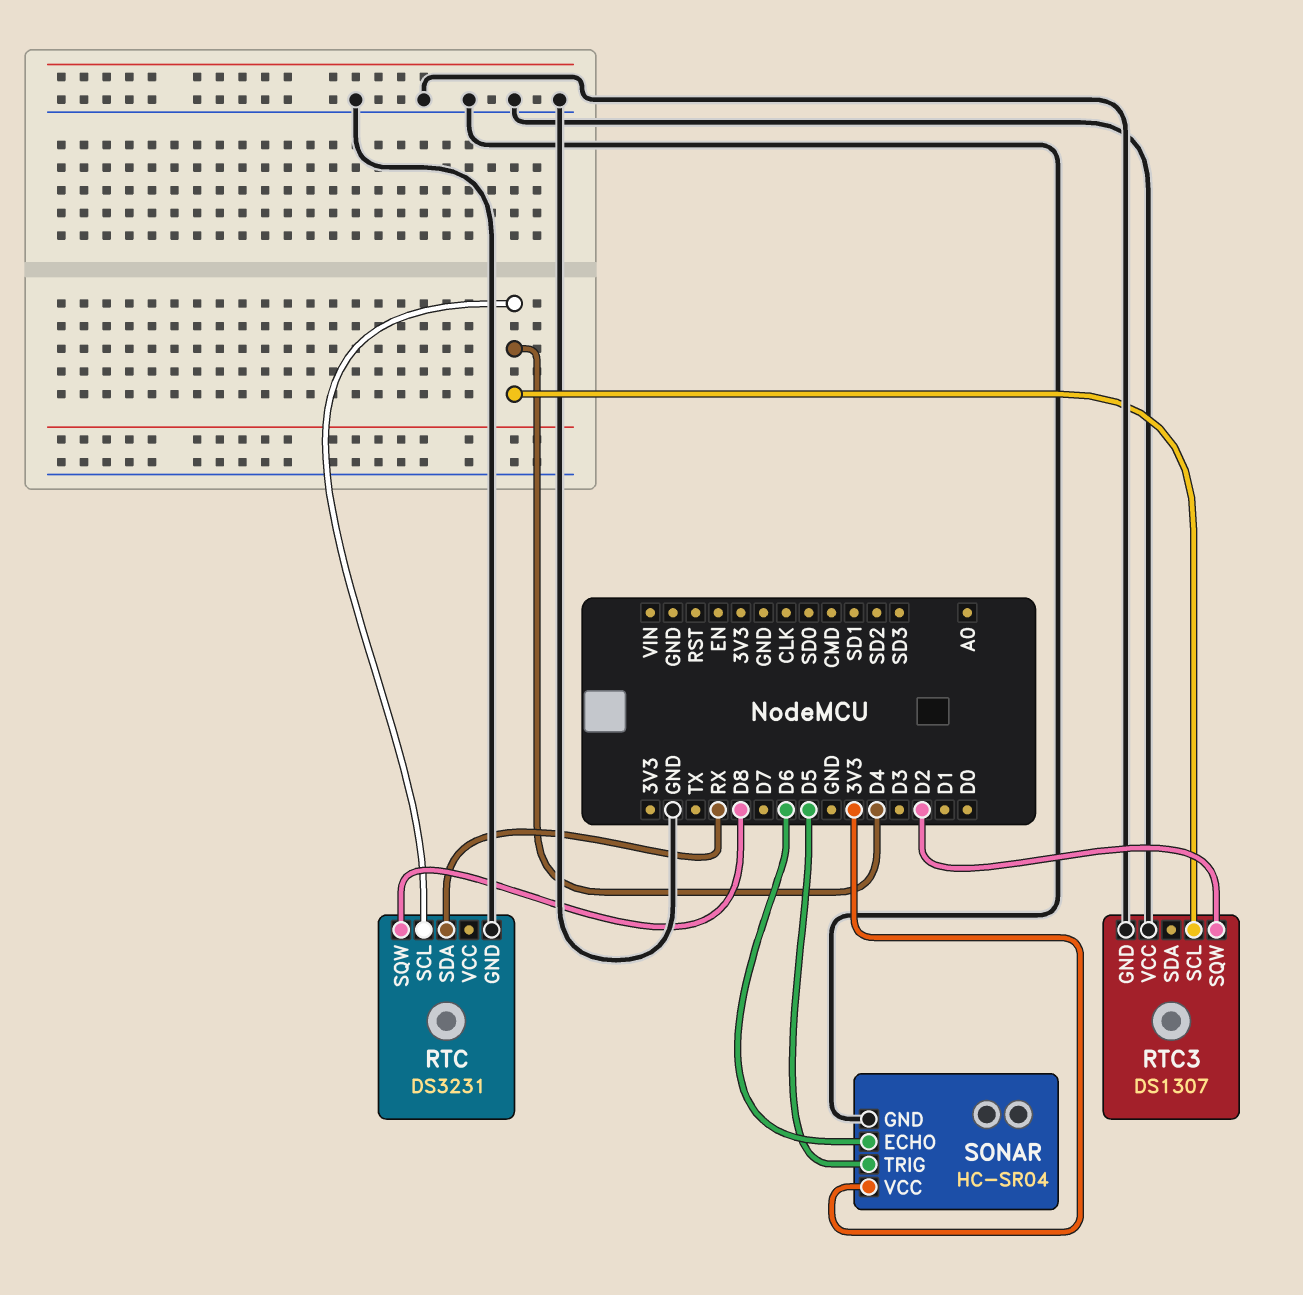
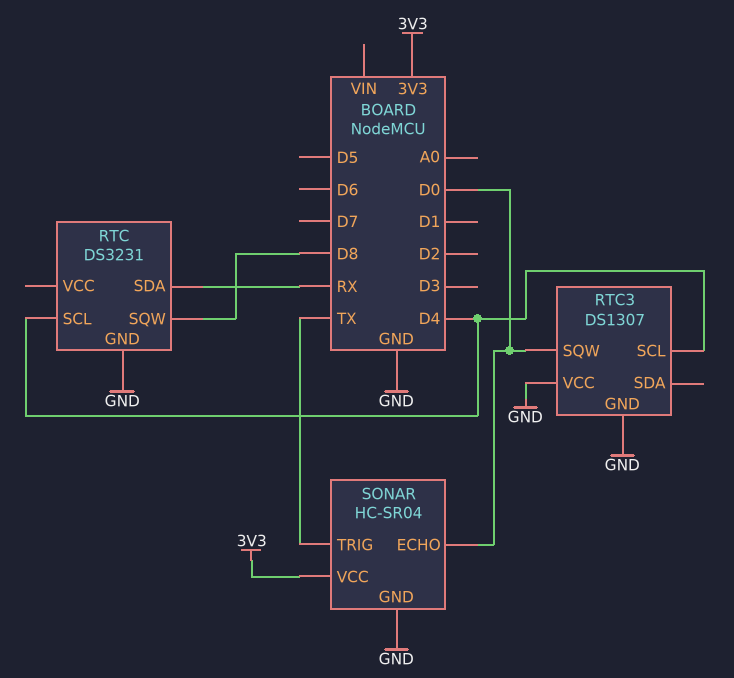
RTC3 pin SQW: D2 -> D0
SONAR pin ECHO: D6 -> D0
SONAR pin TRIG: D5 -> TX

